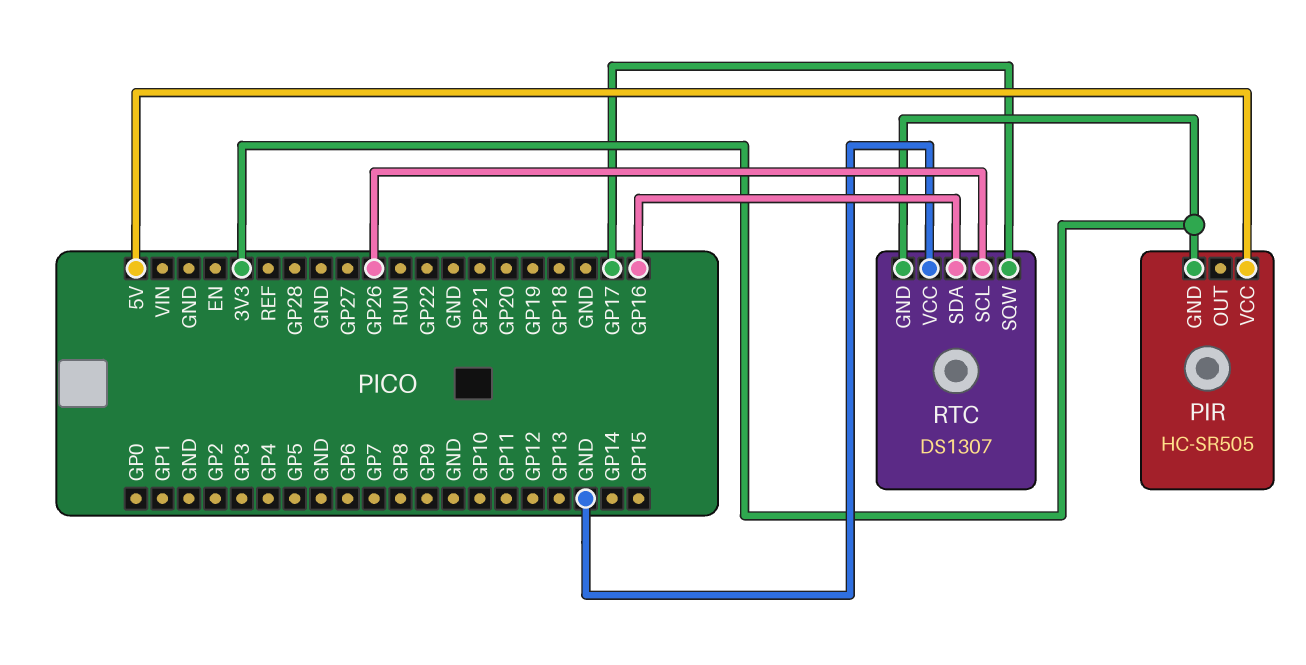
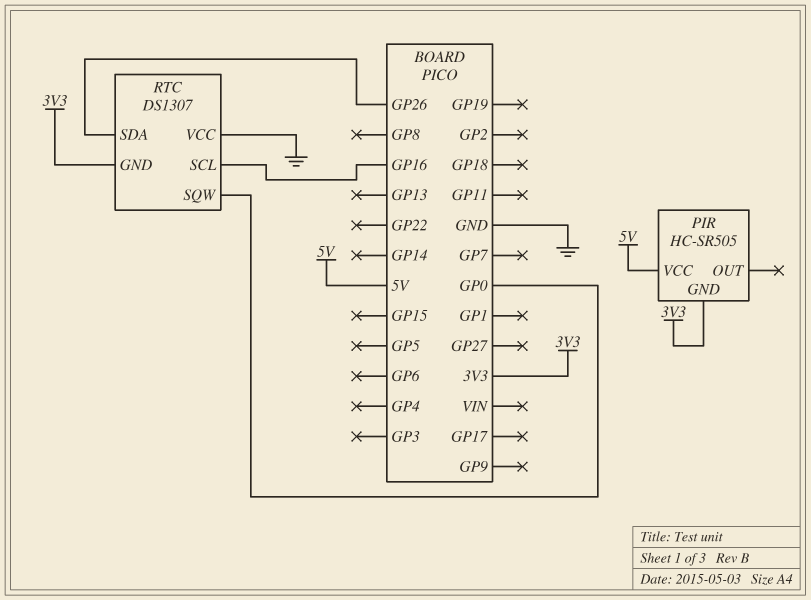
RTC pin SCL: GP26 -> GP16
RTC pin SDA: GP16 -> GP26
RTC pin SQW: GP17 -> GP0

